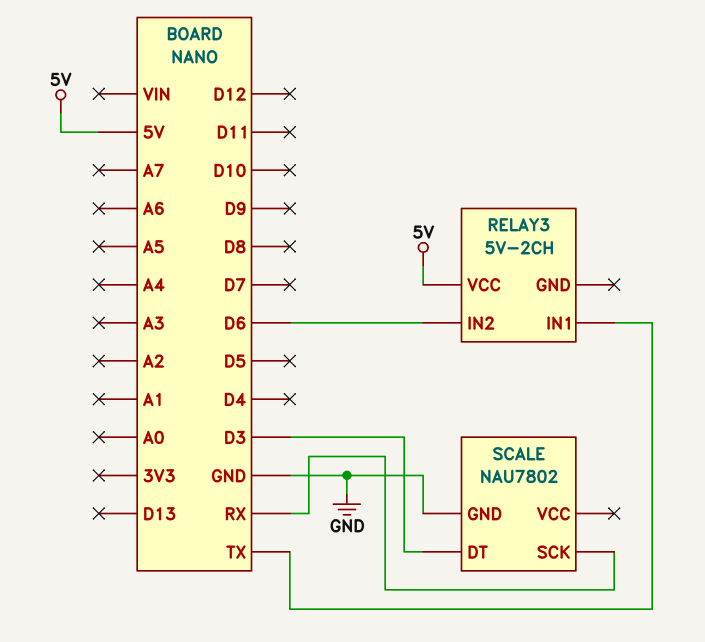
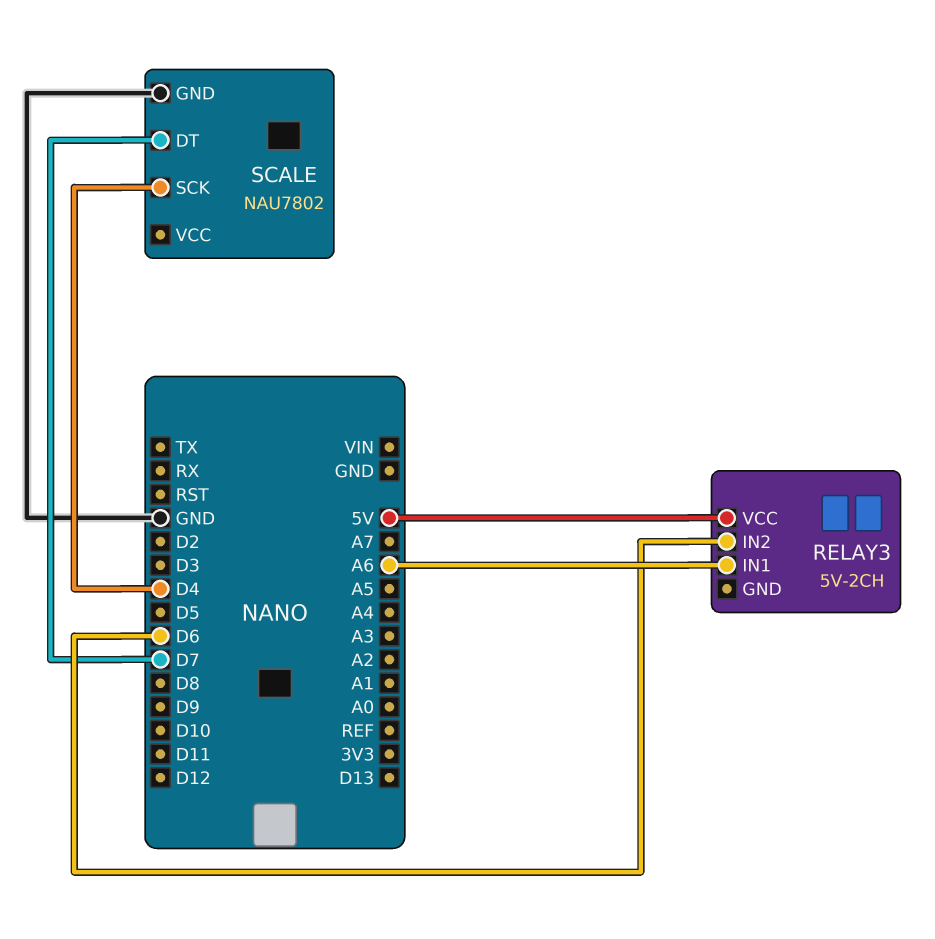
RELAY3 pin IN1: TX -> A6
SCALE pin DT: D3 -> D7
SCALE pin SCK: RX -> D4

